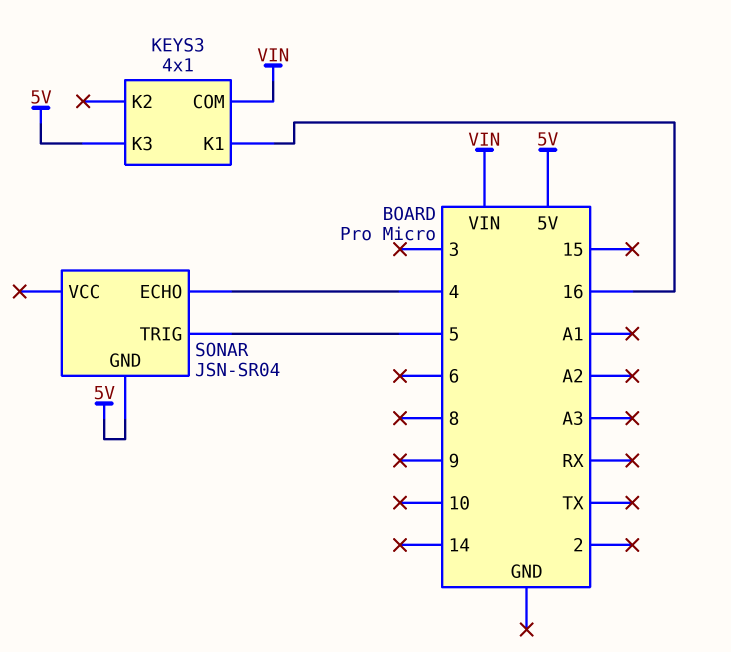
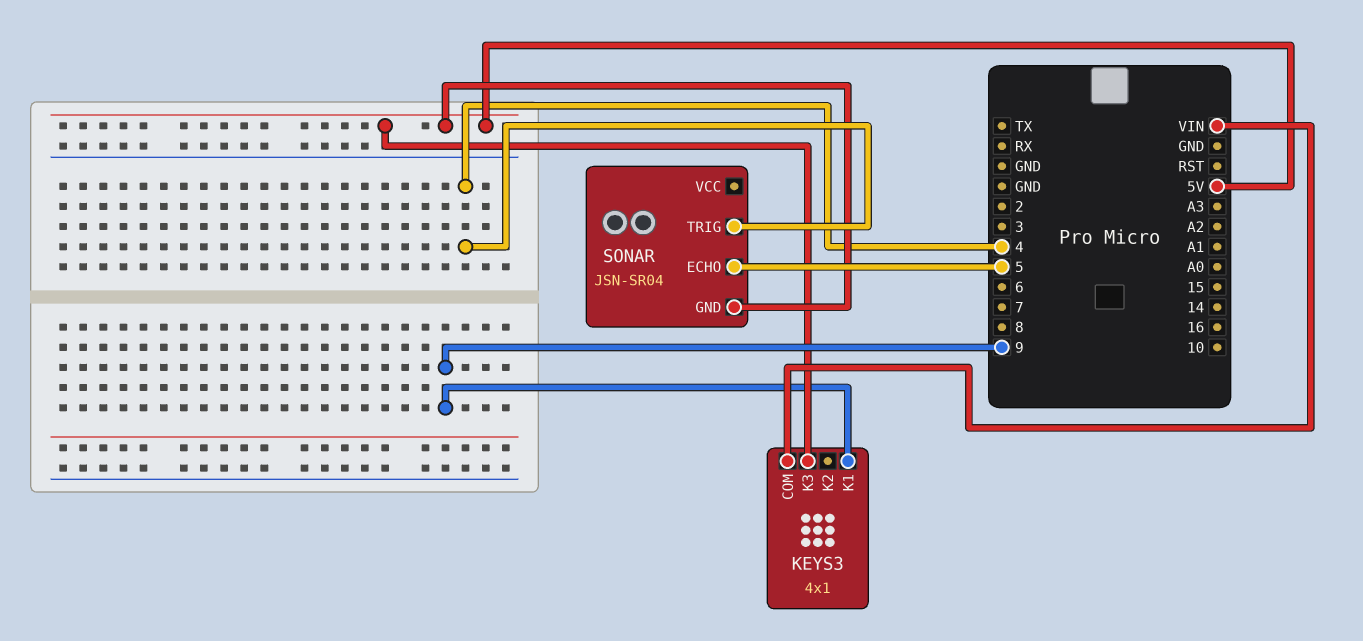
KEYS3 pin K1: 16 -> 9
SONAR pin ECHO: 4 -> 5
SONAR pin TRIG: 5 -> 4

